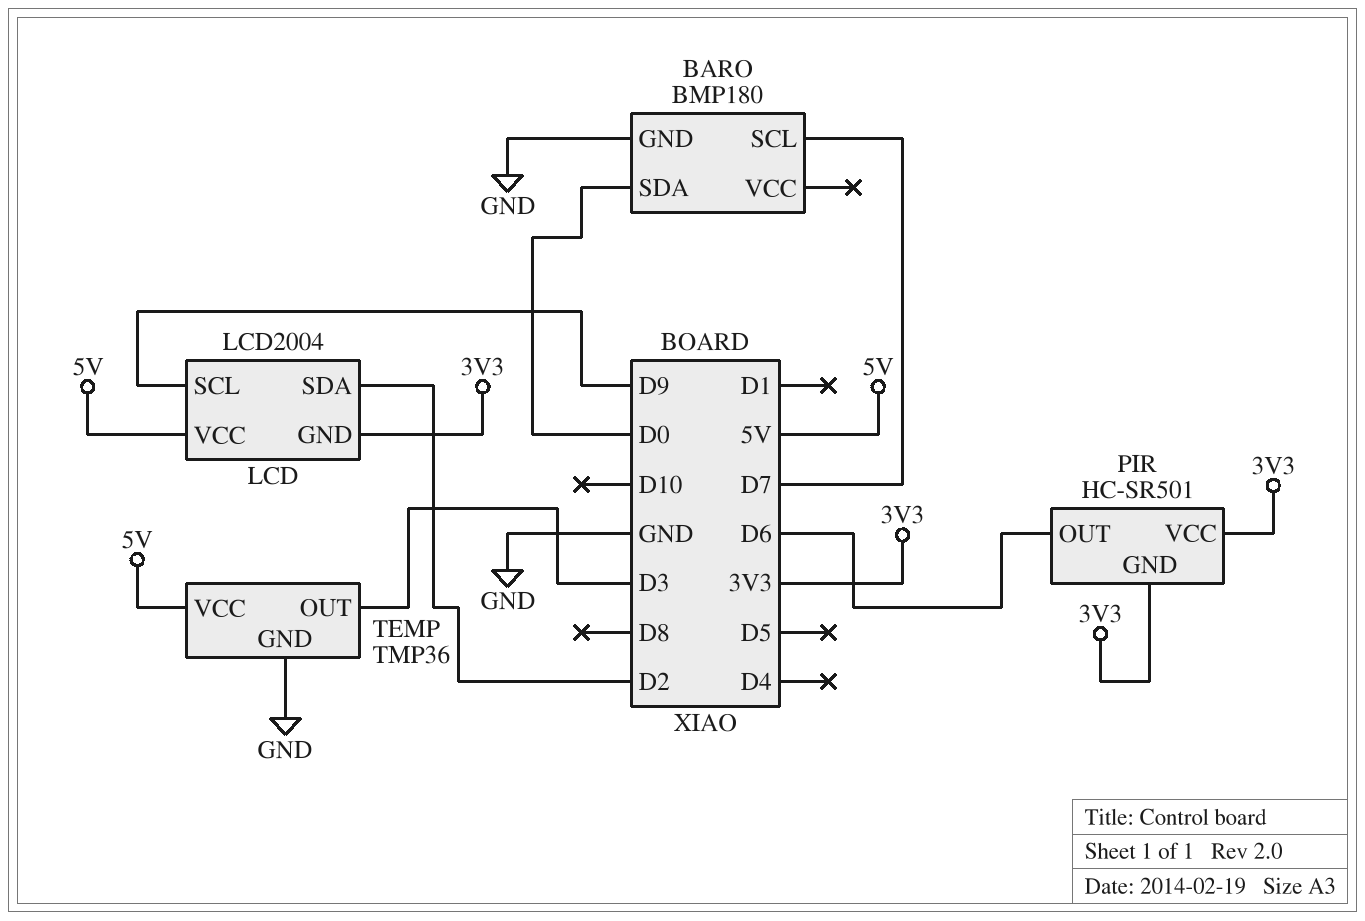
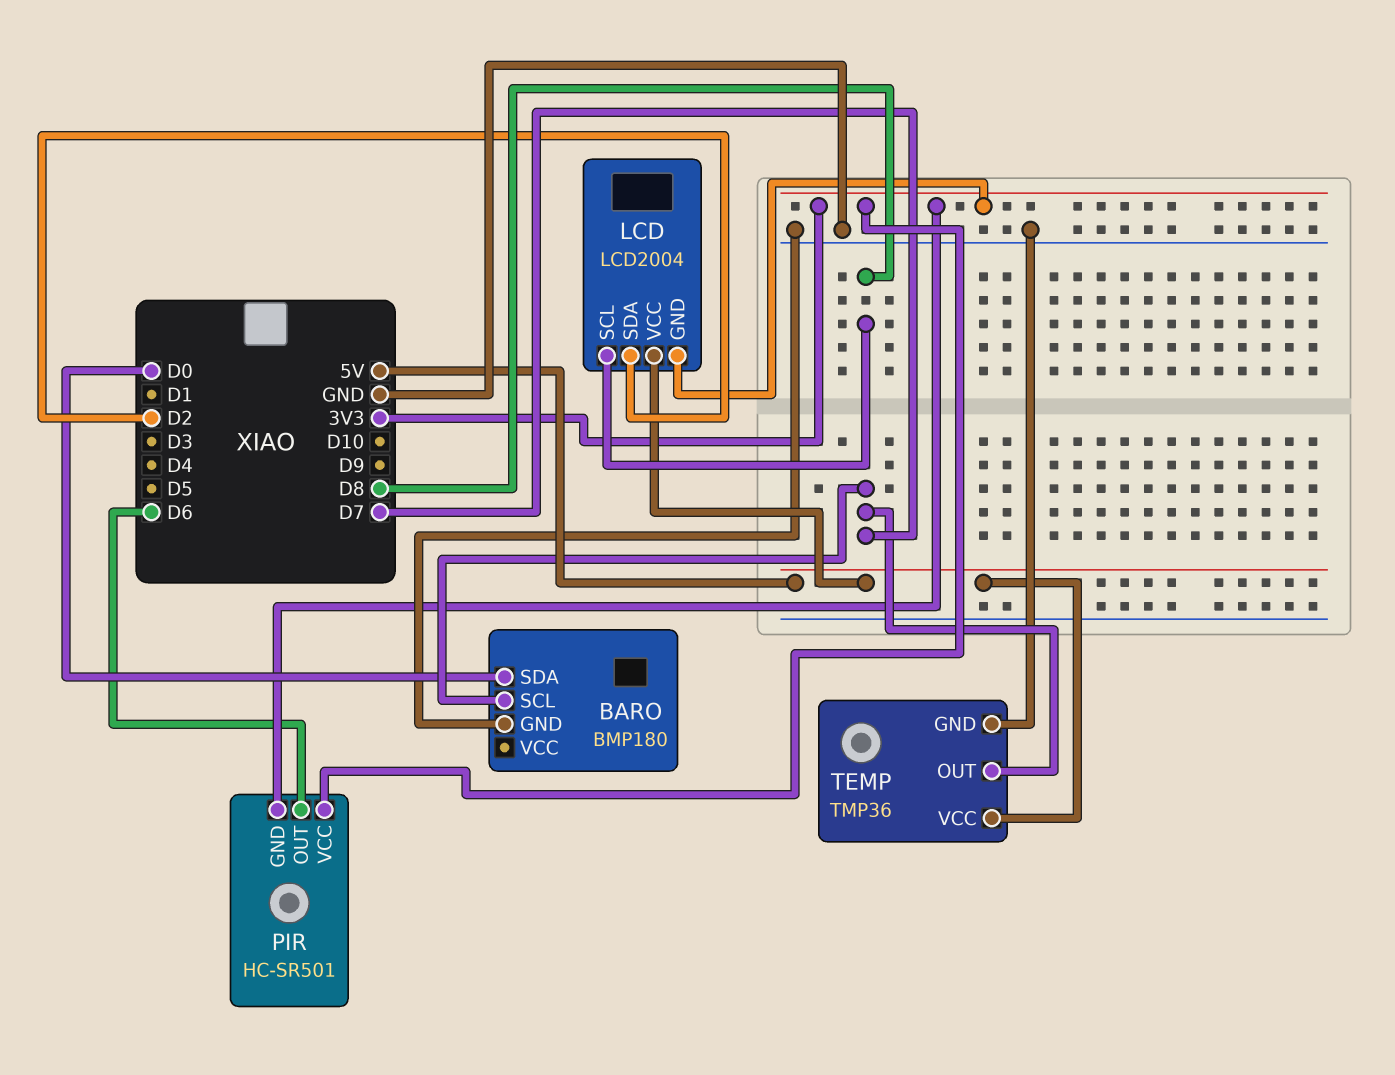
LCD pin SCL: D9 -> D8
TEMP pin OUT: D3 -> D7

